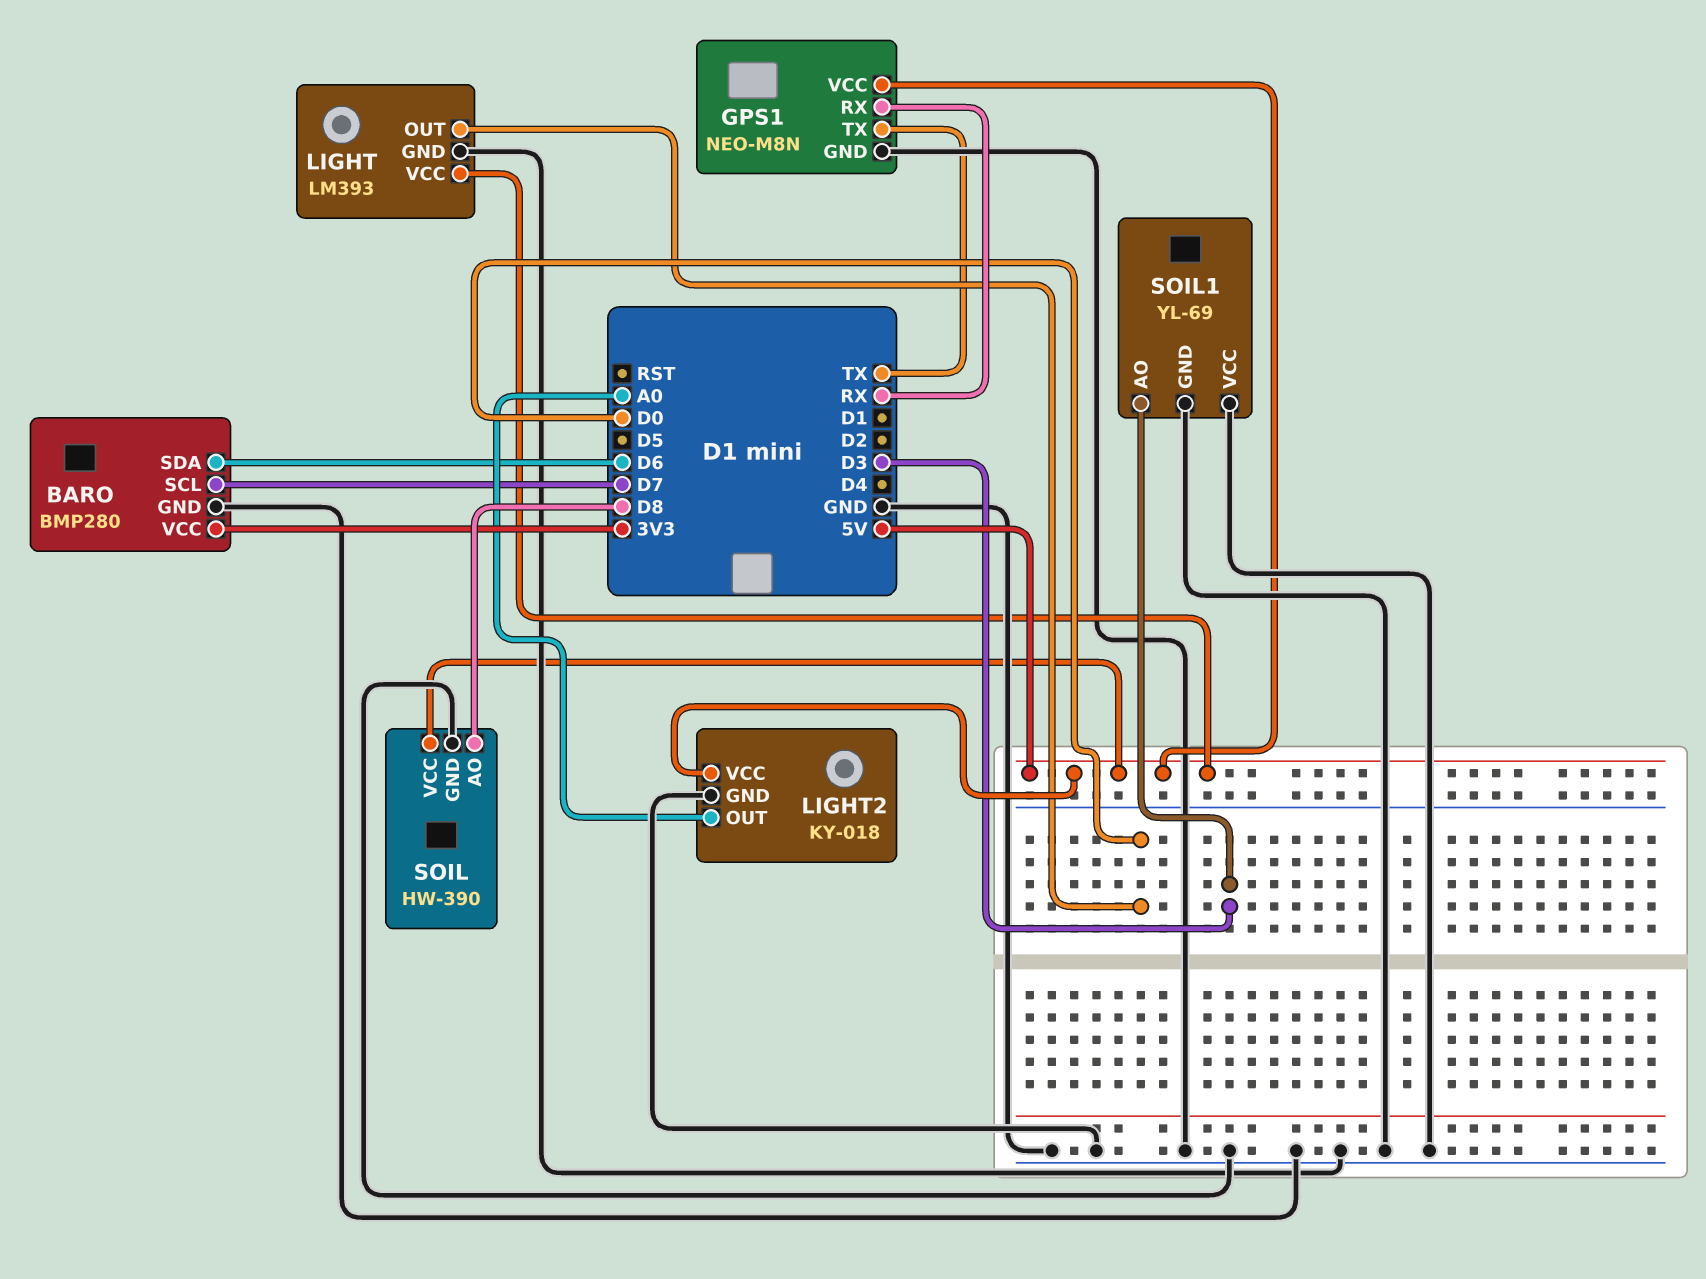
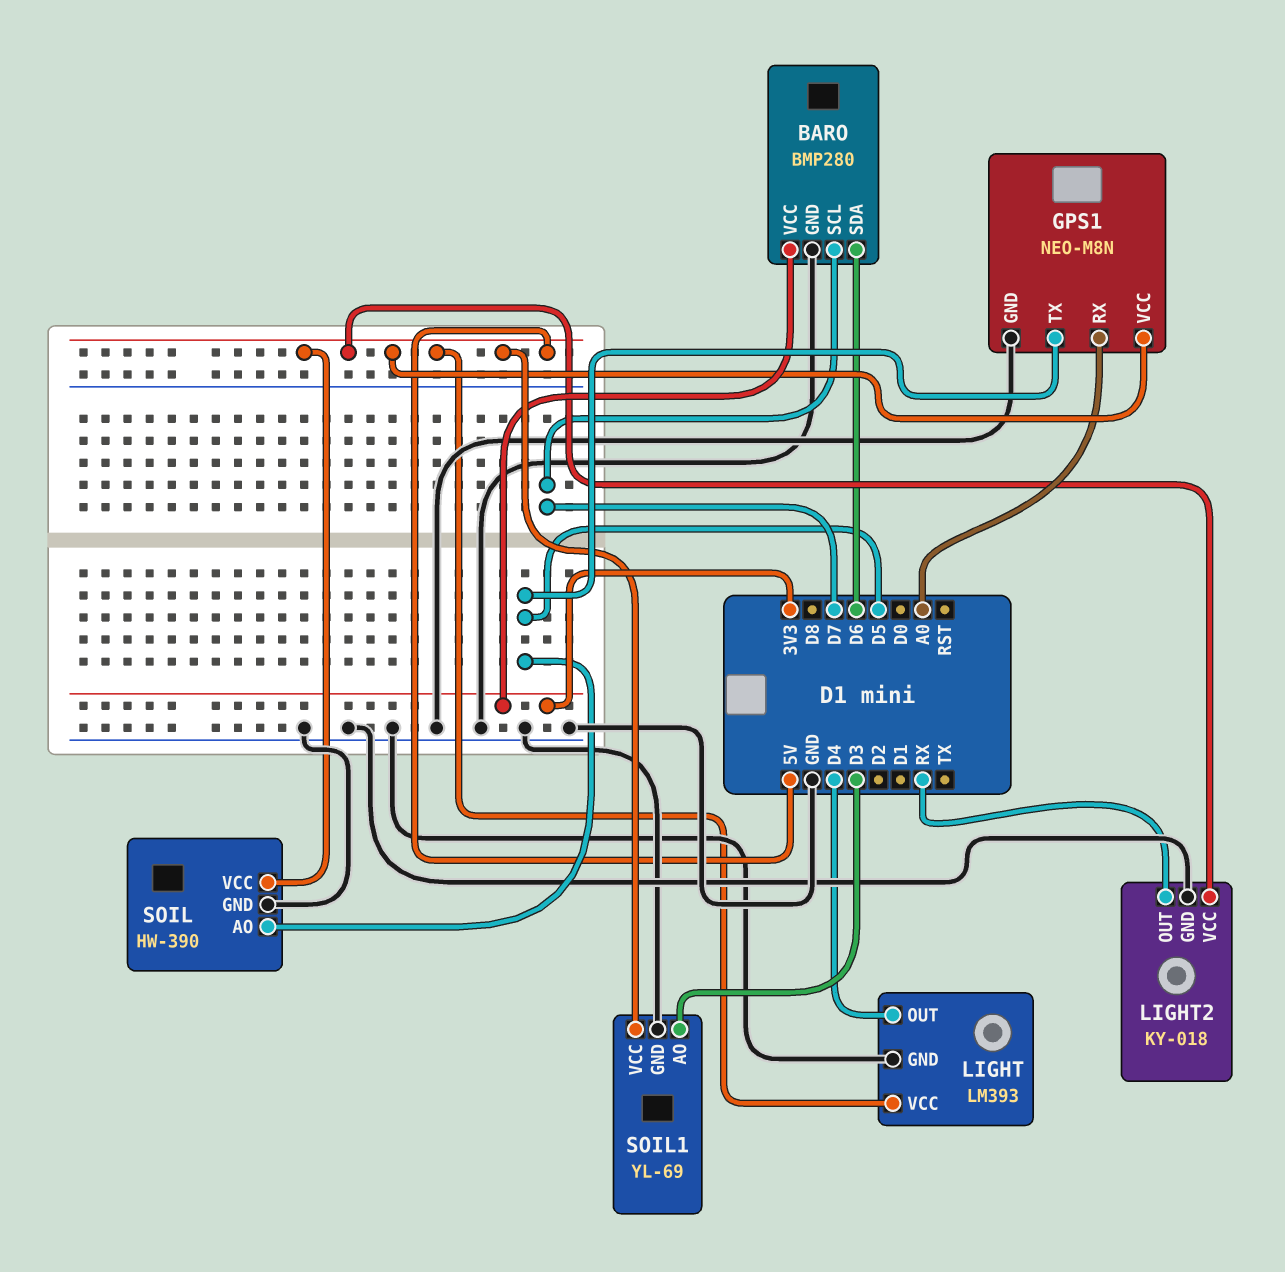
GPS1 pin RX: RX -> A0
GPS1 pin TX: TX -> D5
LIGHT pin OUT: D0 -> D4
LIGHT2 pin OUT: A0 -> RX
SOIL pin AO: D8 -> D5
SOIL1 pin VCC: GND -> 5V

